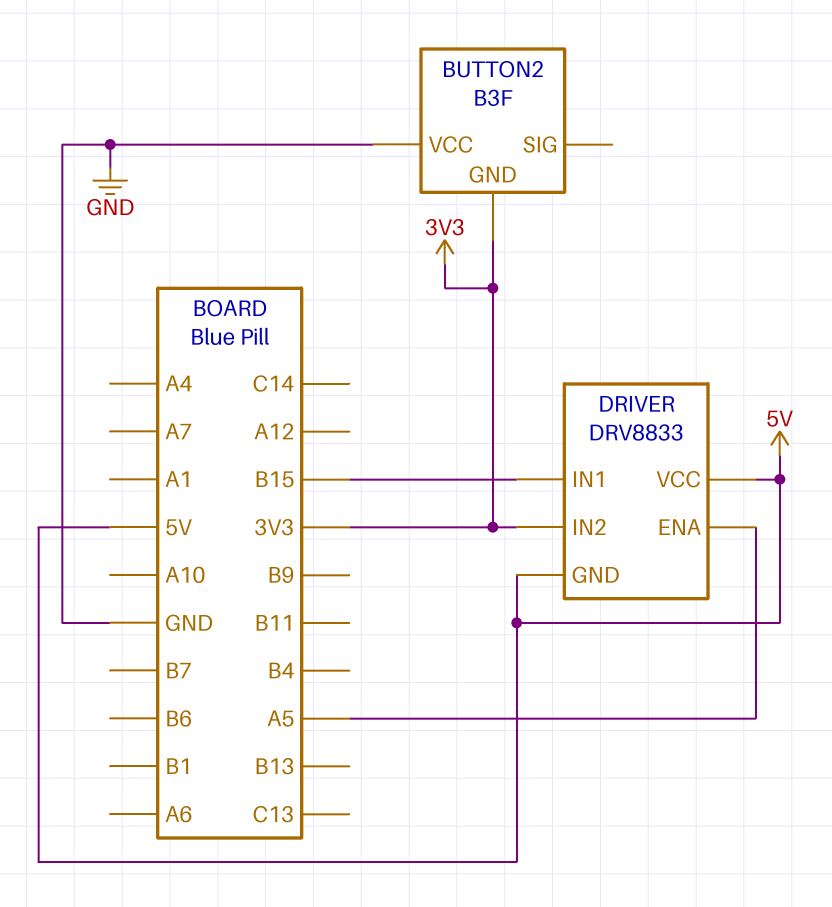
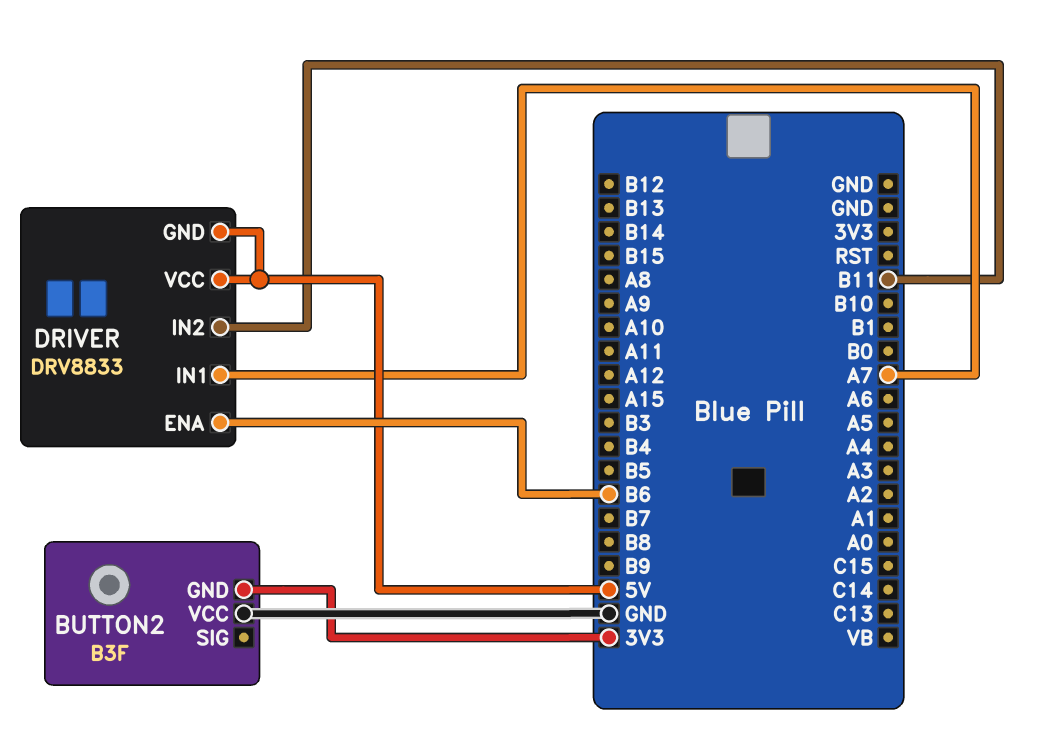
DRIVER pin ENA: A5 -> B6
DRIVER pin IN1: B15 -> A7
DRIVER pin IN2: 3V3 -> B11

